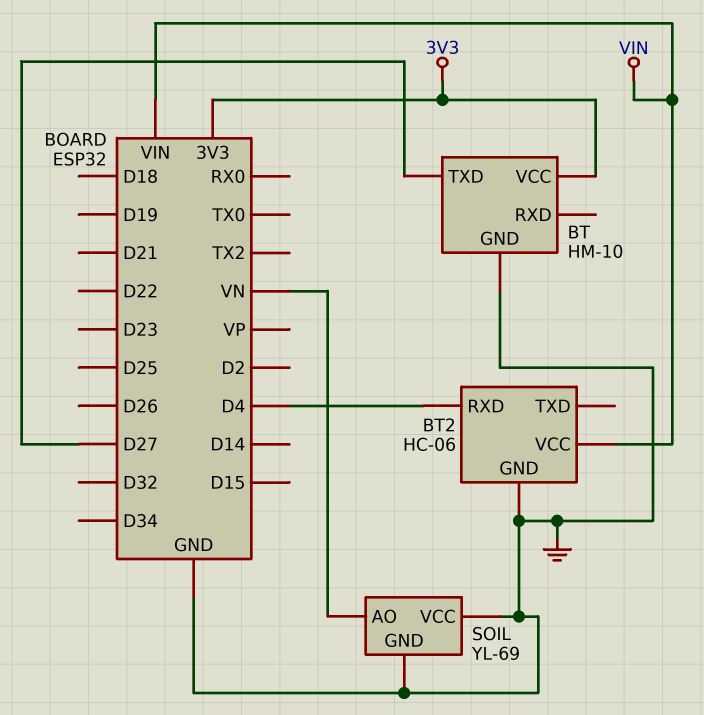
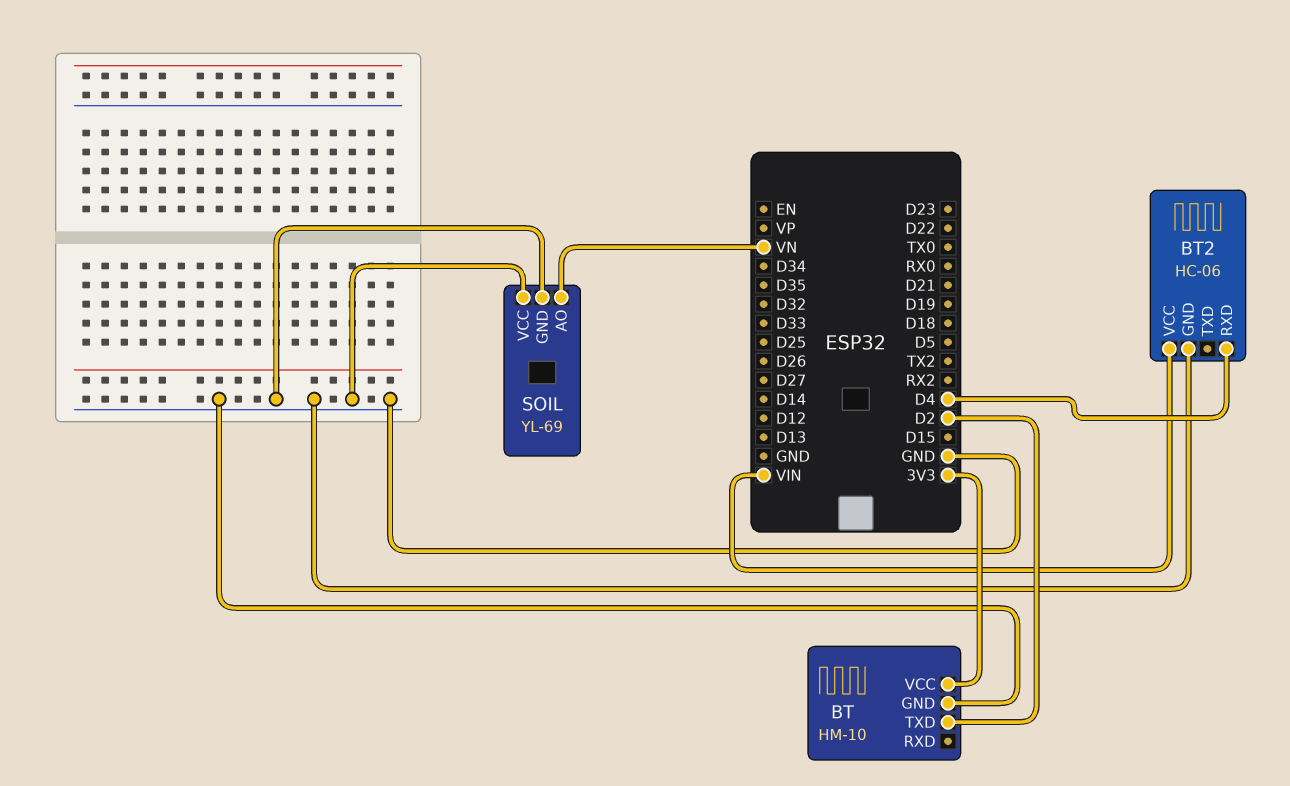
BT pin TXD: D27 -> D2

